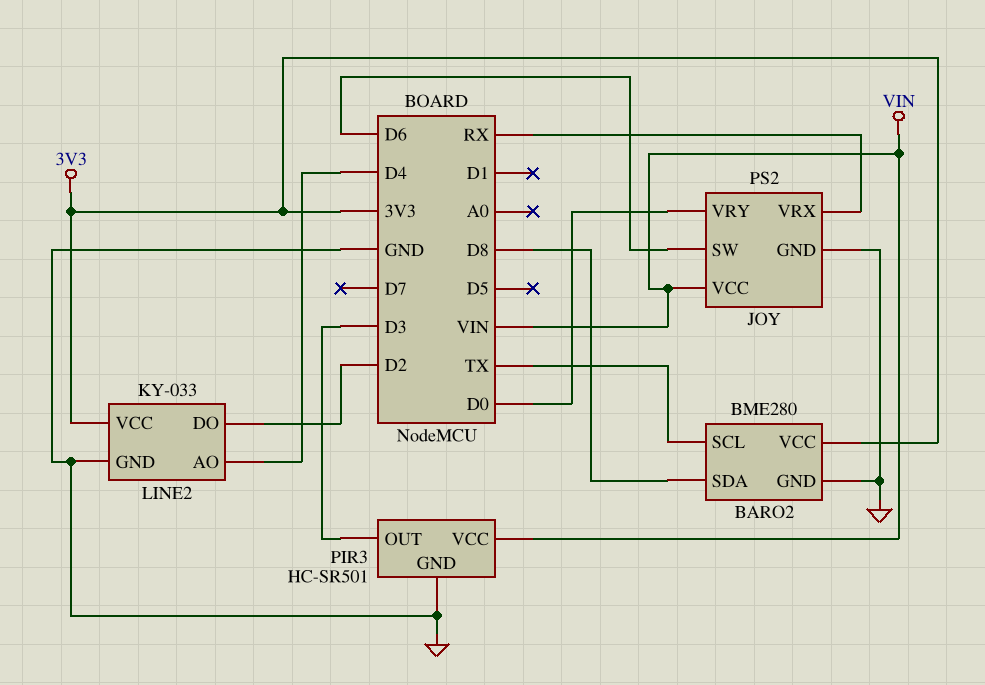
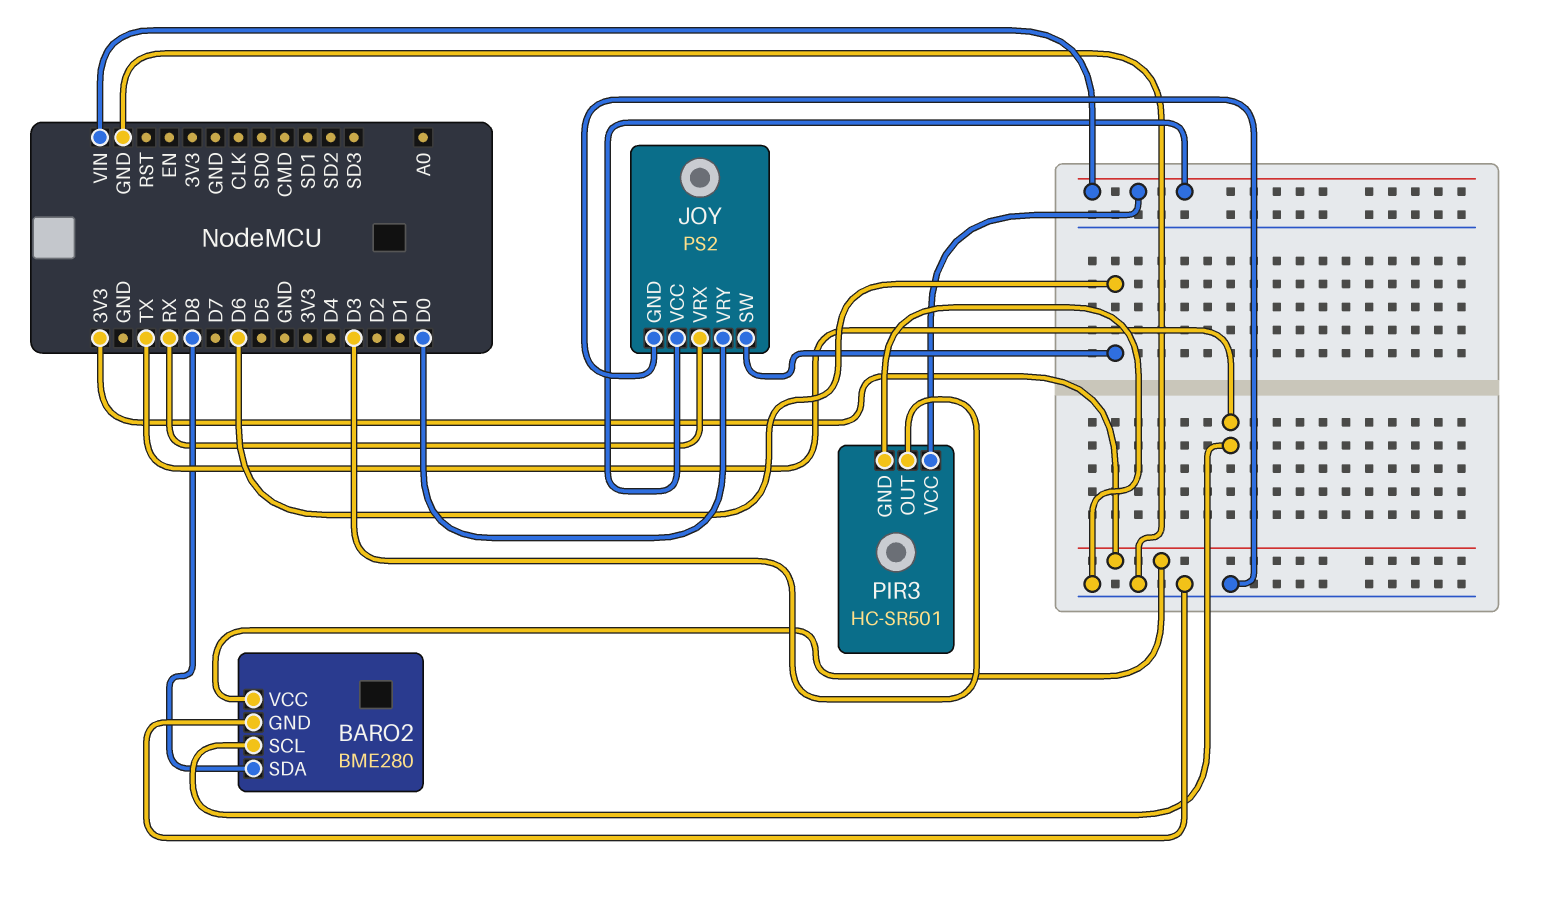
LINE2: KY-033 -> none
LINE2 pin AO: D4 -> none
LINE2 pin DO: D2 -> none
LINE2 pin GND: GND -> none
LINE2 pin VCC: 3V3 -> none

